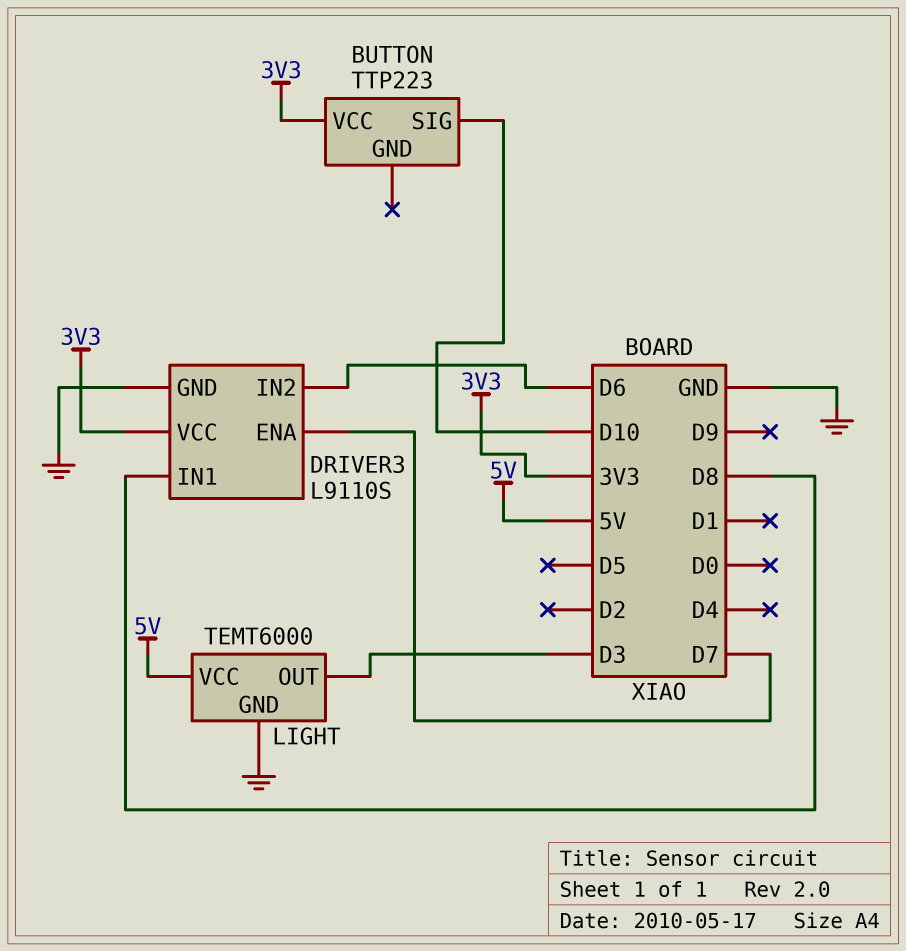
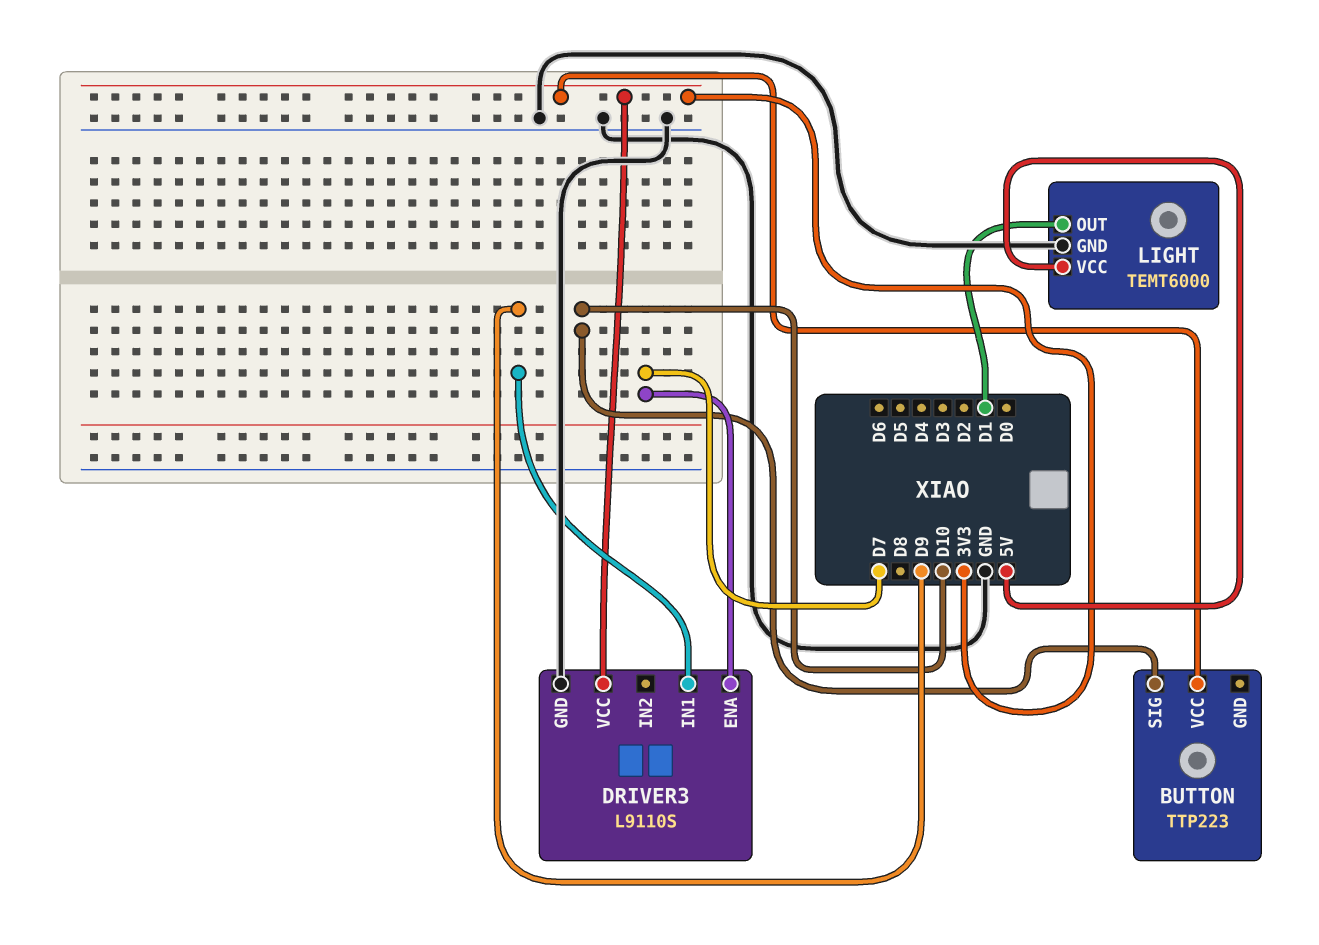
DRIVER3 pin IN1: D8 -> D9
DRIVER3 pin IN2: D6 -> none
LIGHT pin OUT: D3 -> D1

